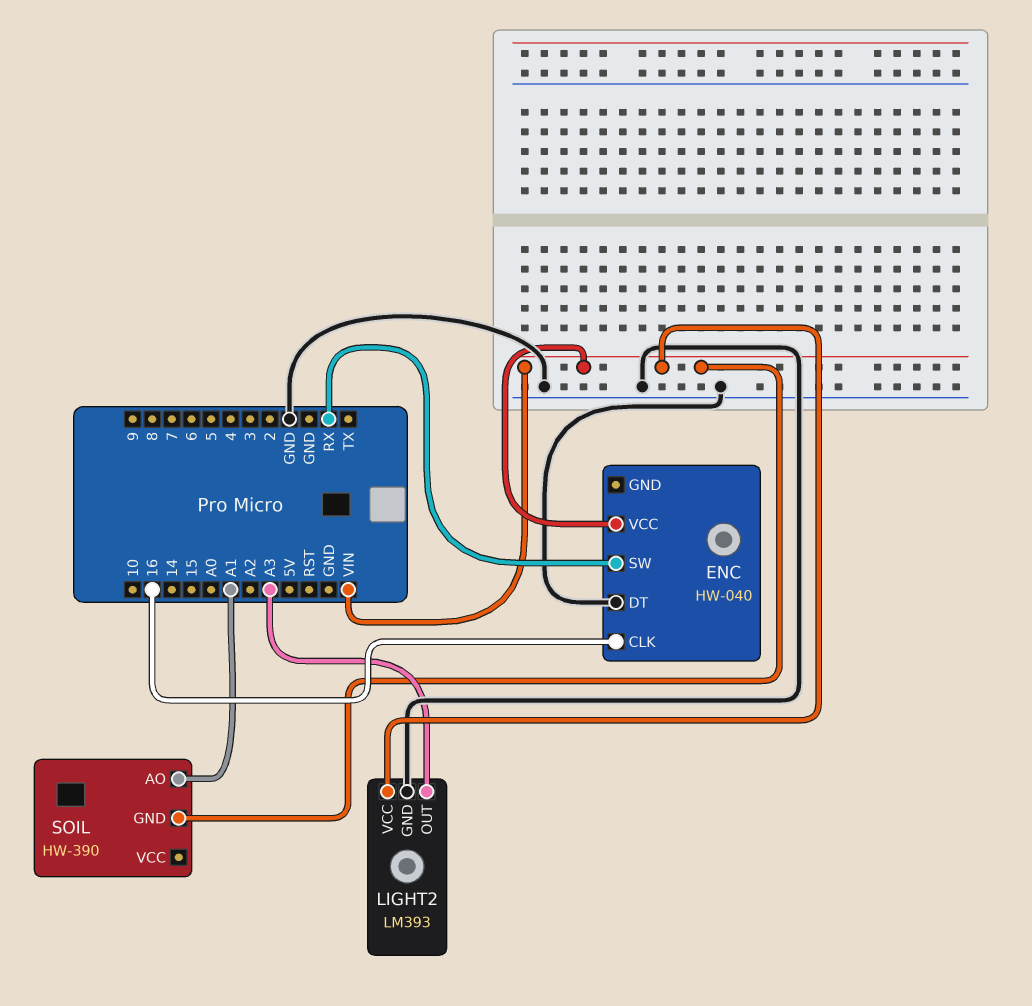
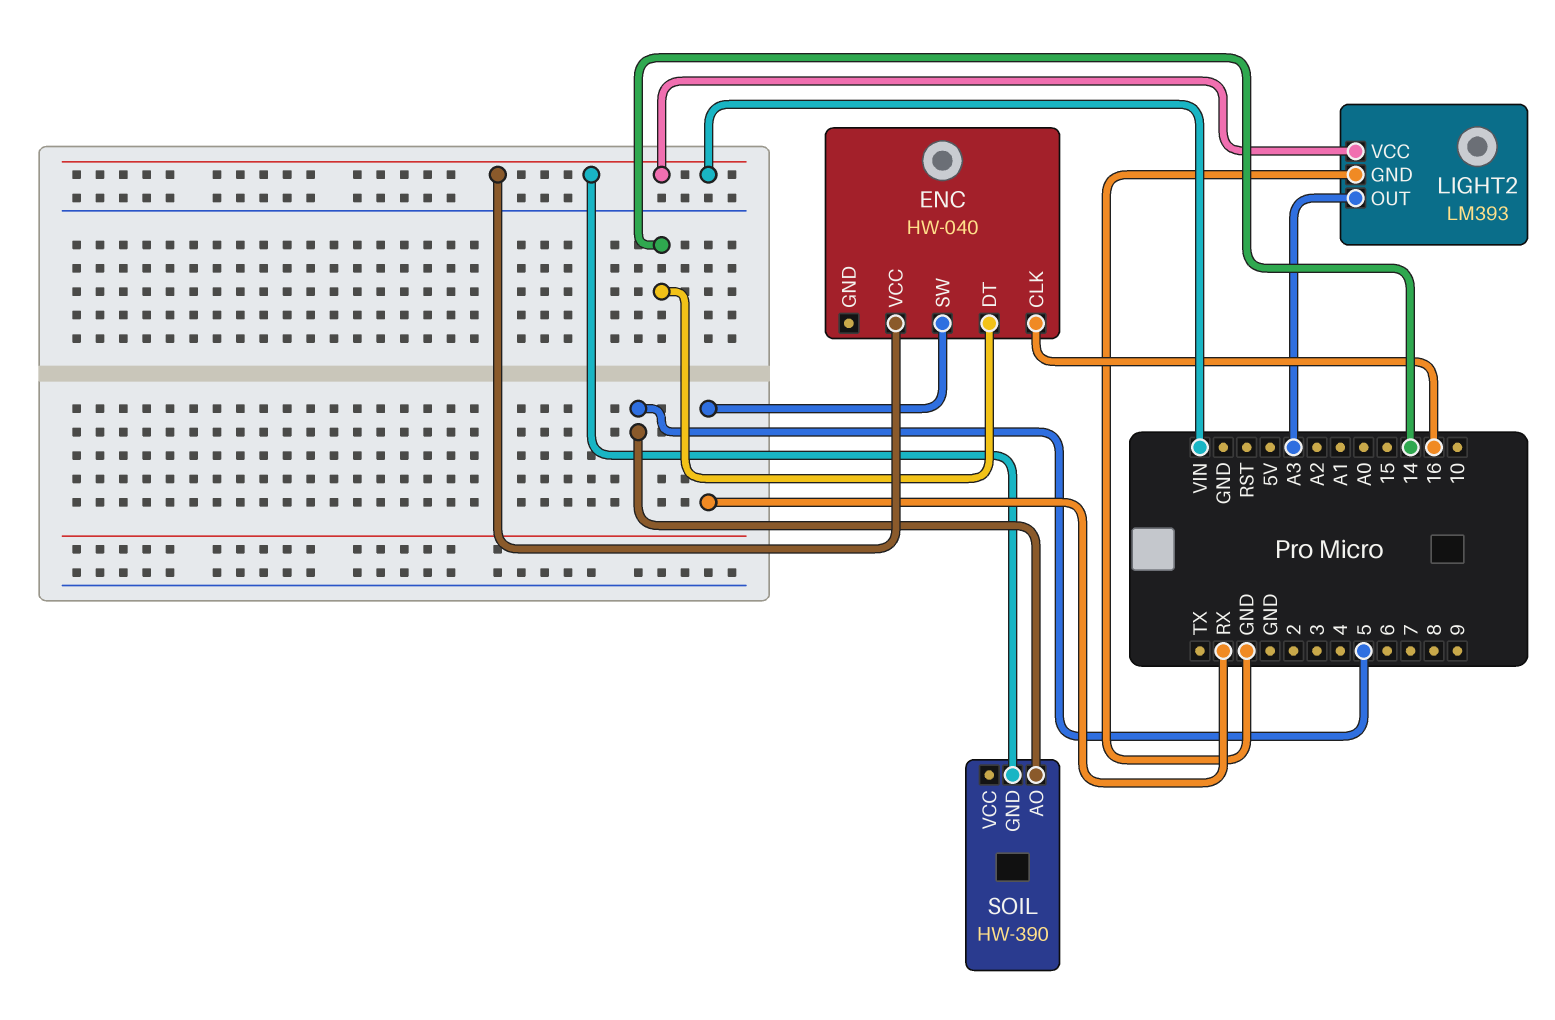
ENC pin DT: GND -> 14
SOIL pin AO: A1 -> 5

